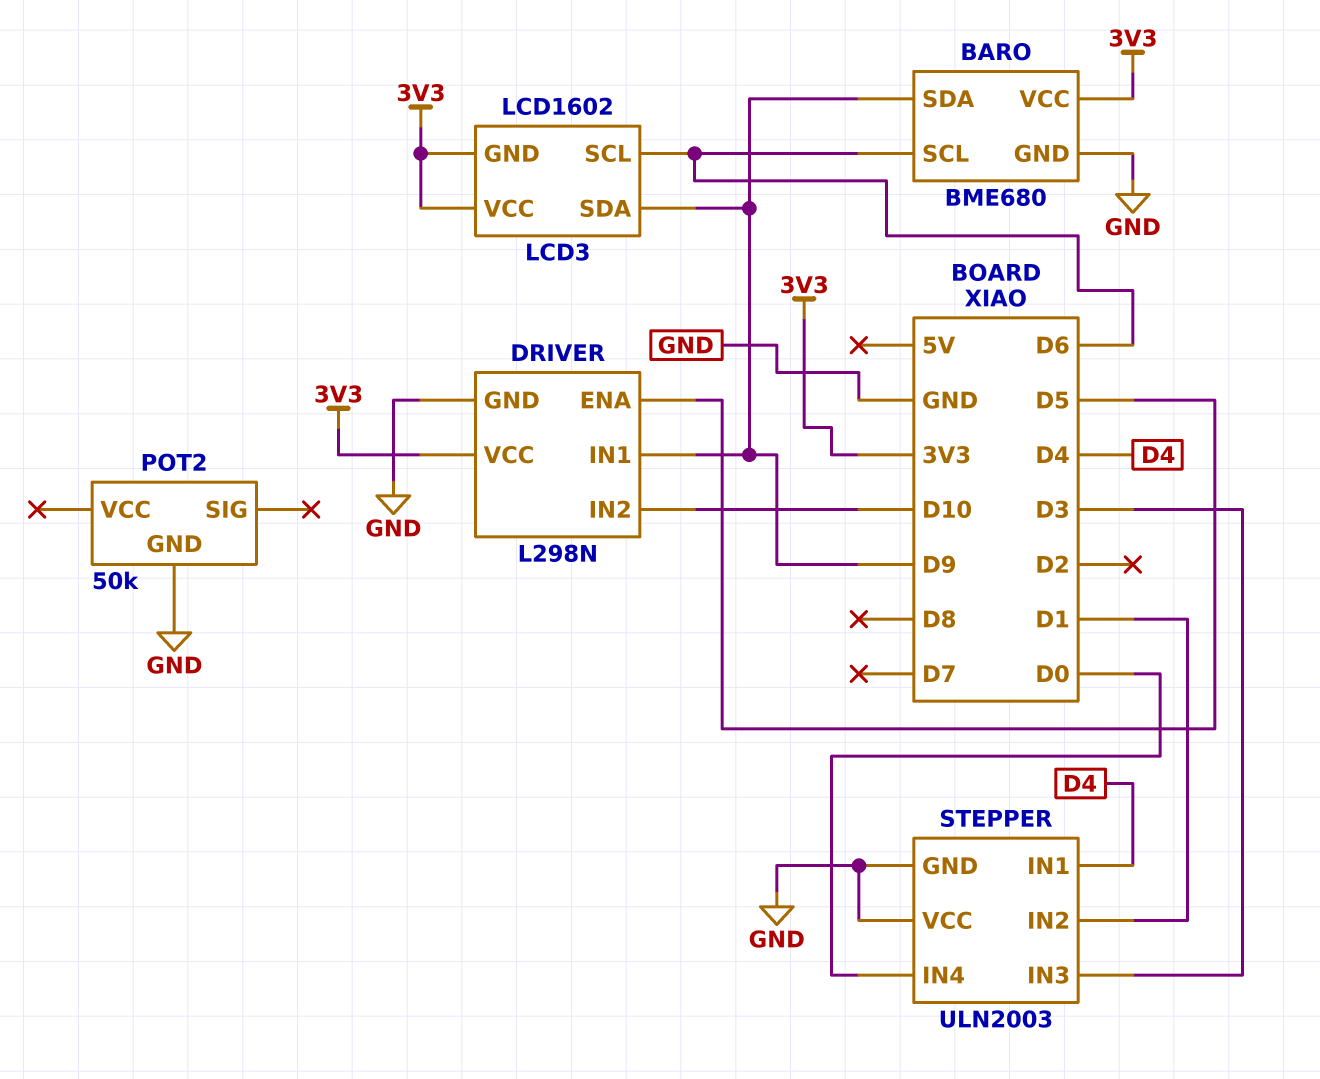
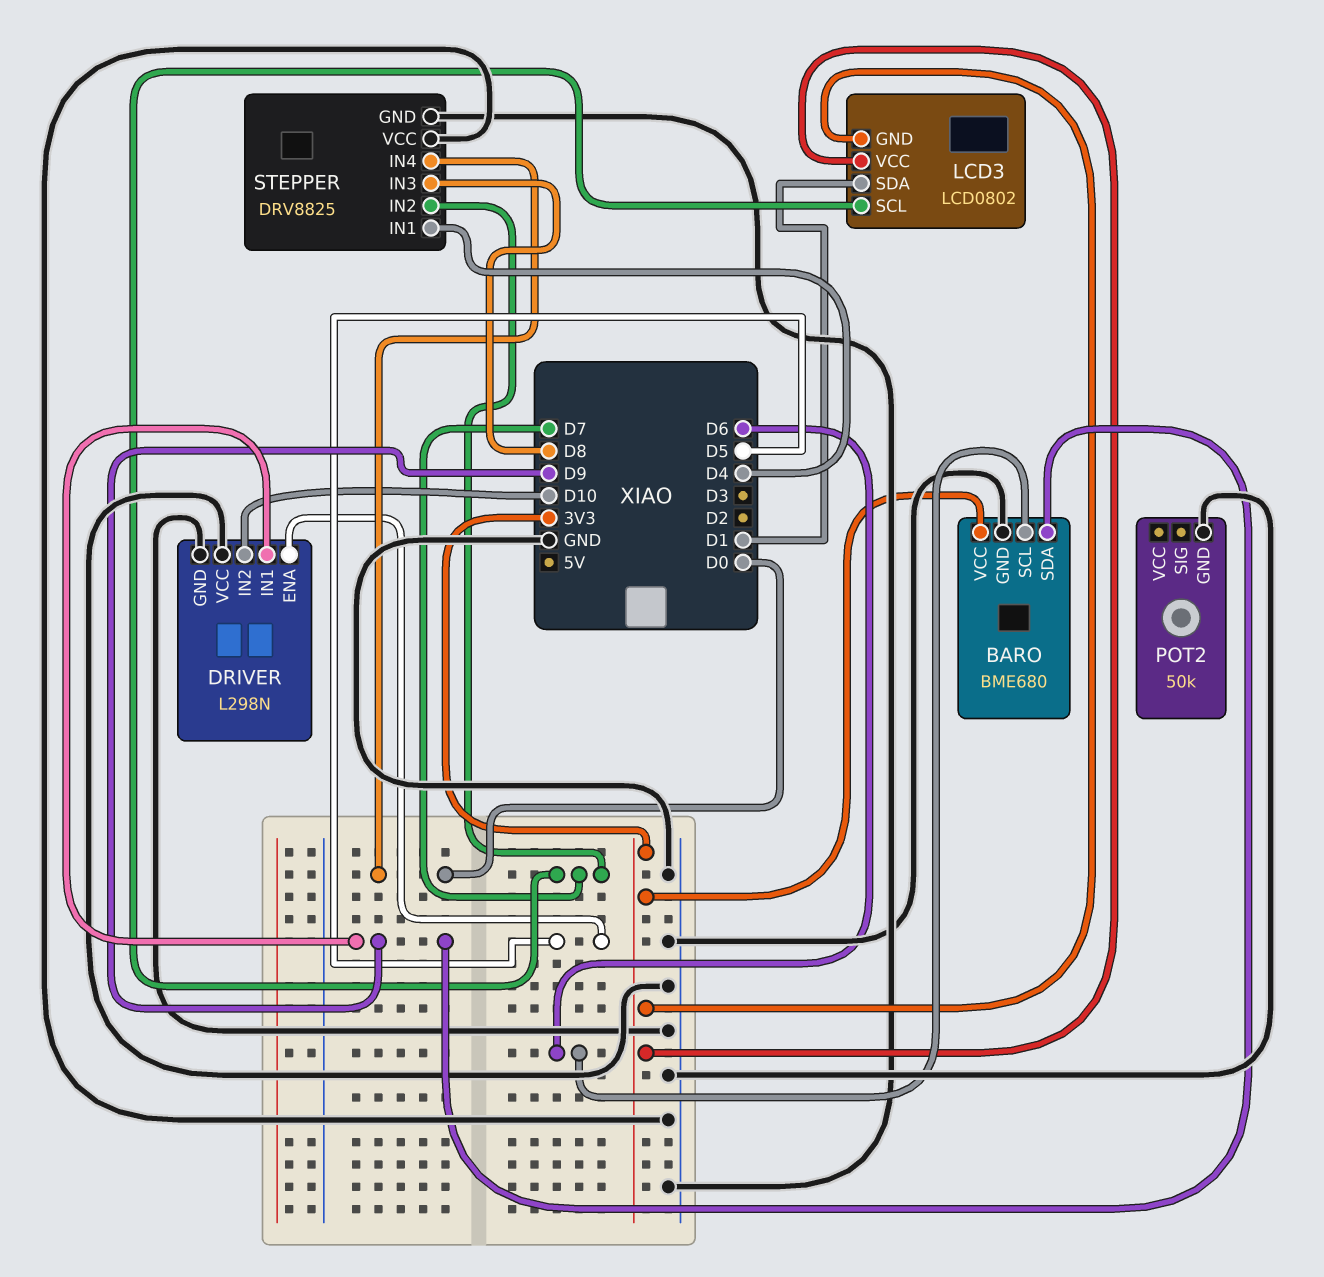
DRIVER pin VCC: 3V3 -> GND
LCD3: LCD1602 -> LCD0802
LCD3 pin SCL: D6 -> D7
LCD3 pin SDA: D9 -> D1
STEPPER: ULN2003 -> DRV8825
STEPPER pin IN2: D1 -> D7
STEPPER pin IN3: D3 -> D8

